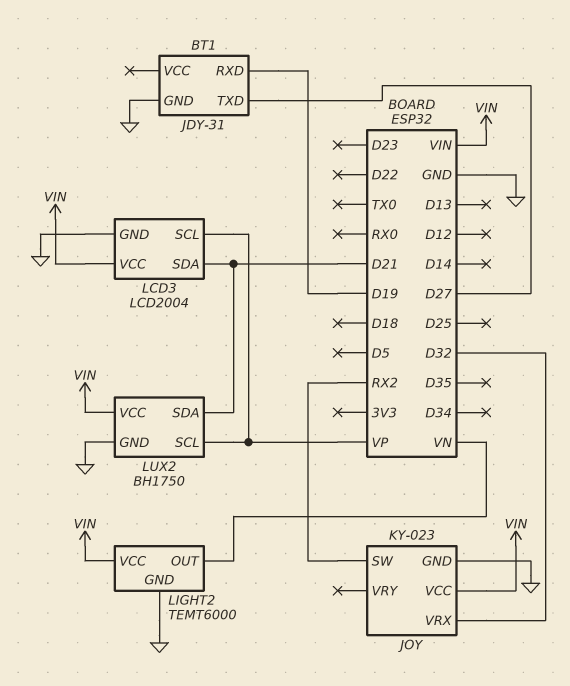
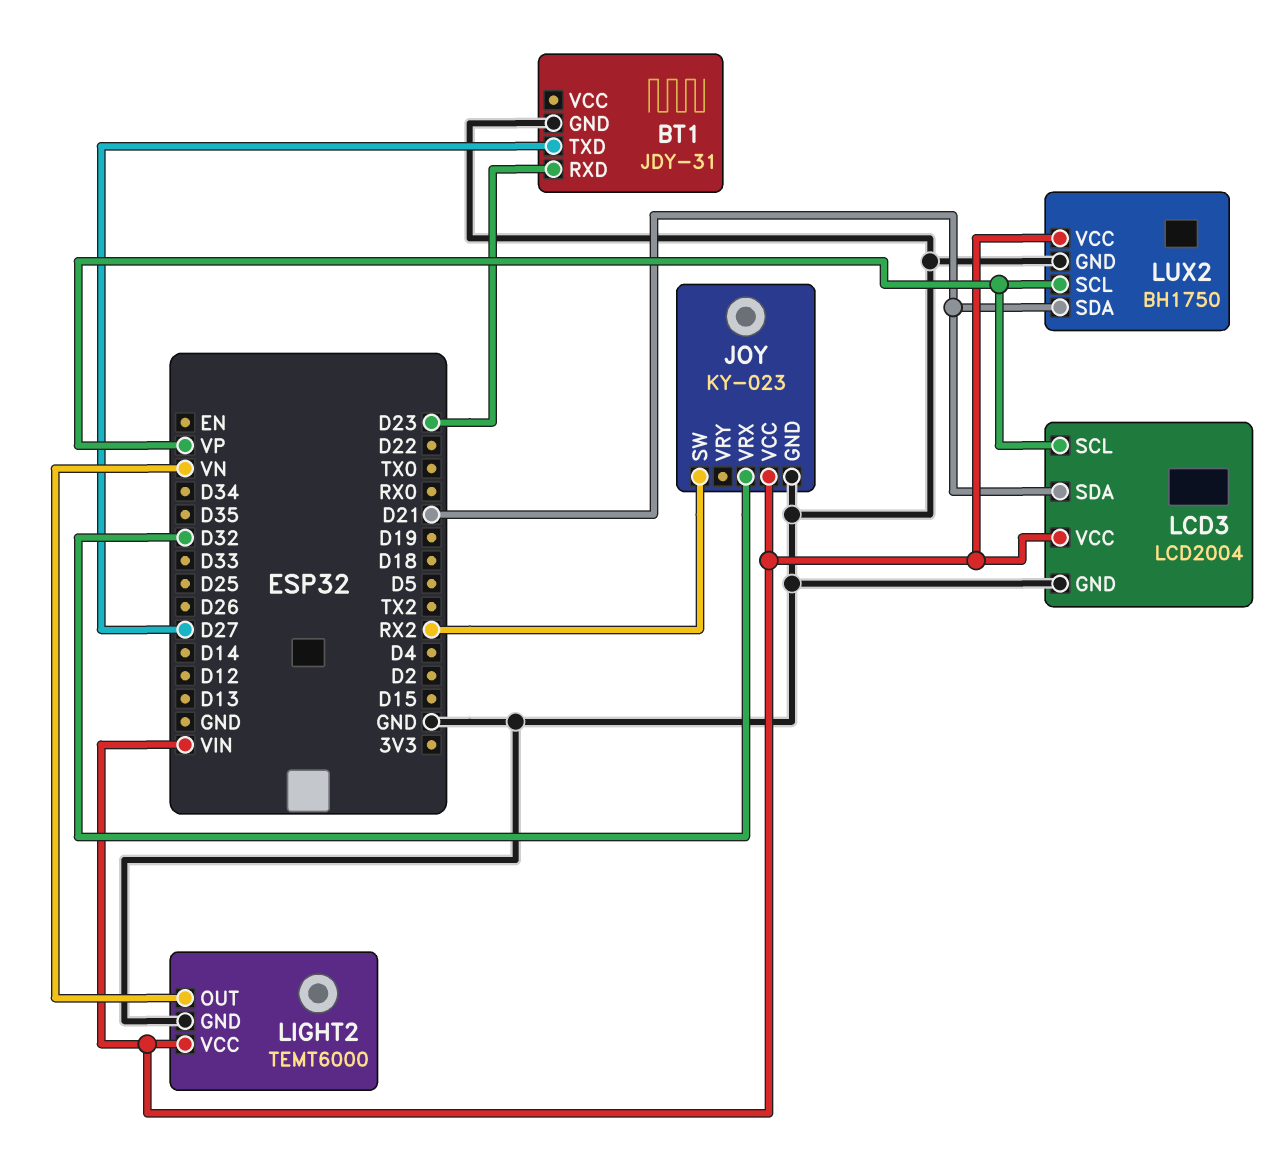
BT1 pin RXD: D19 -> D23

